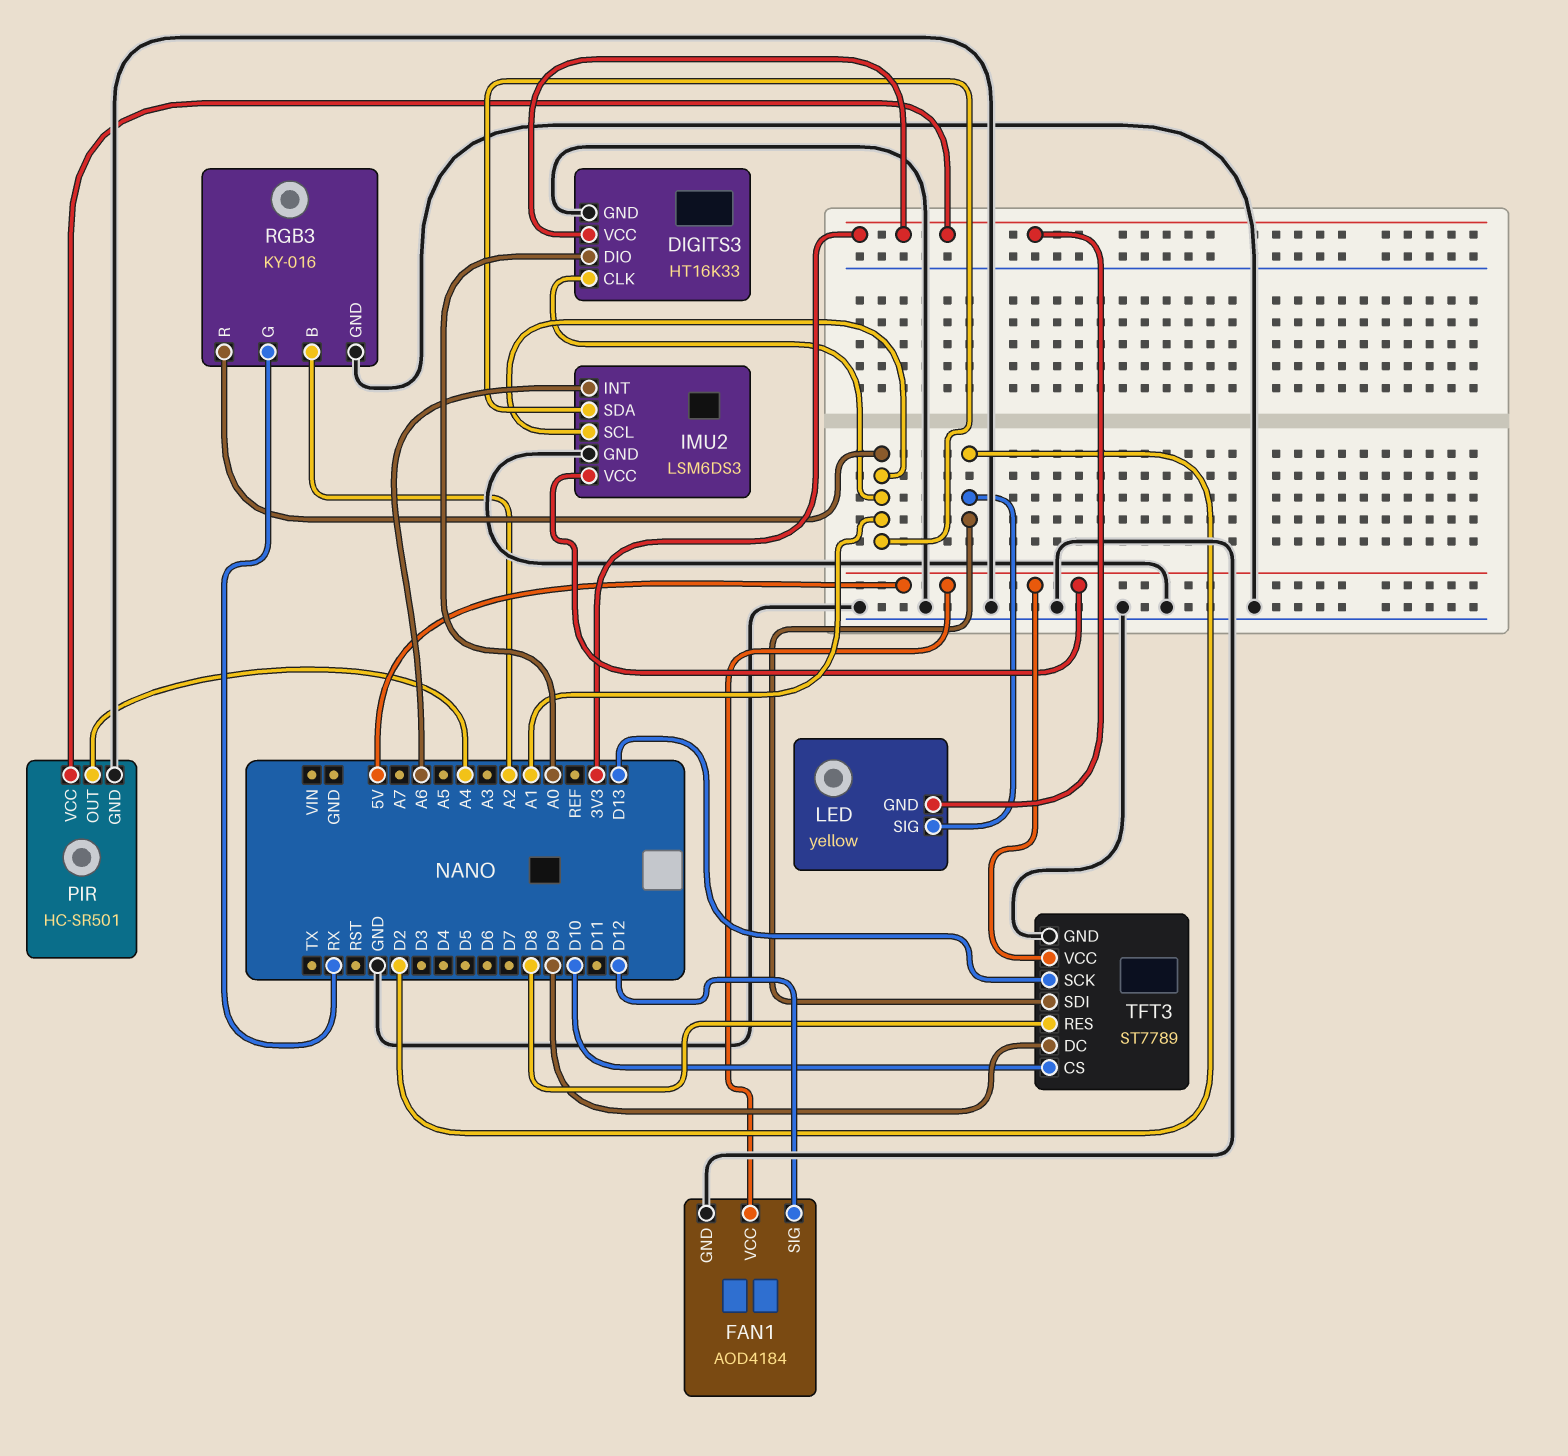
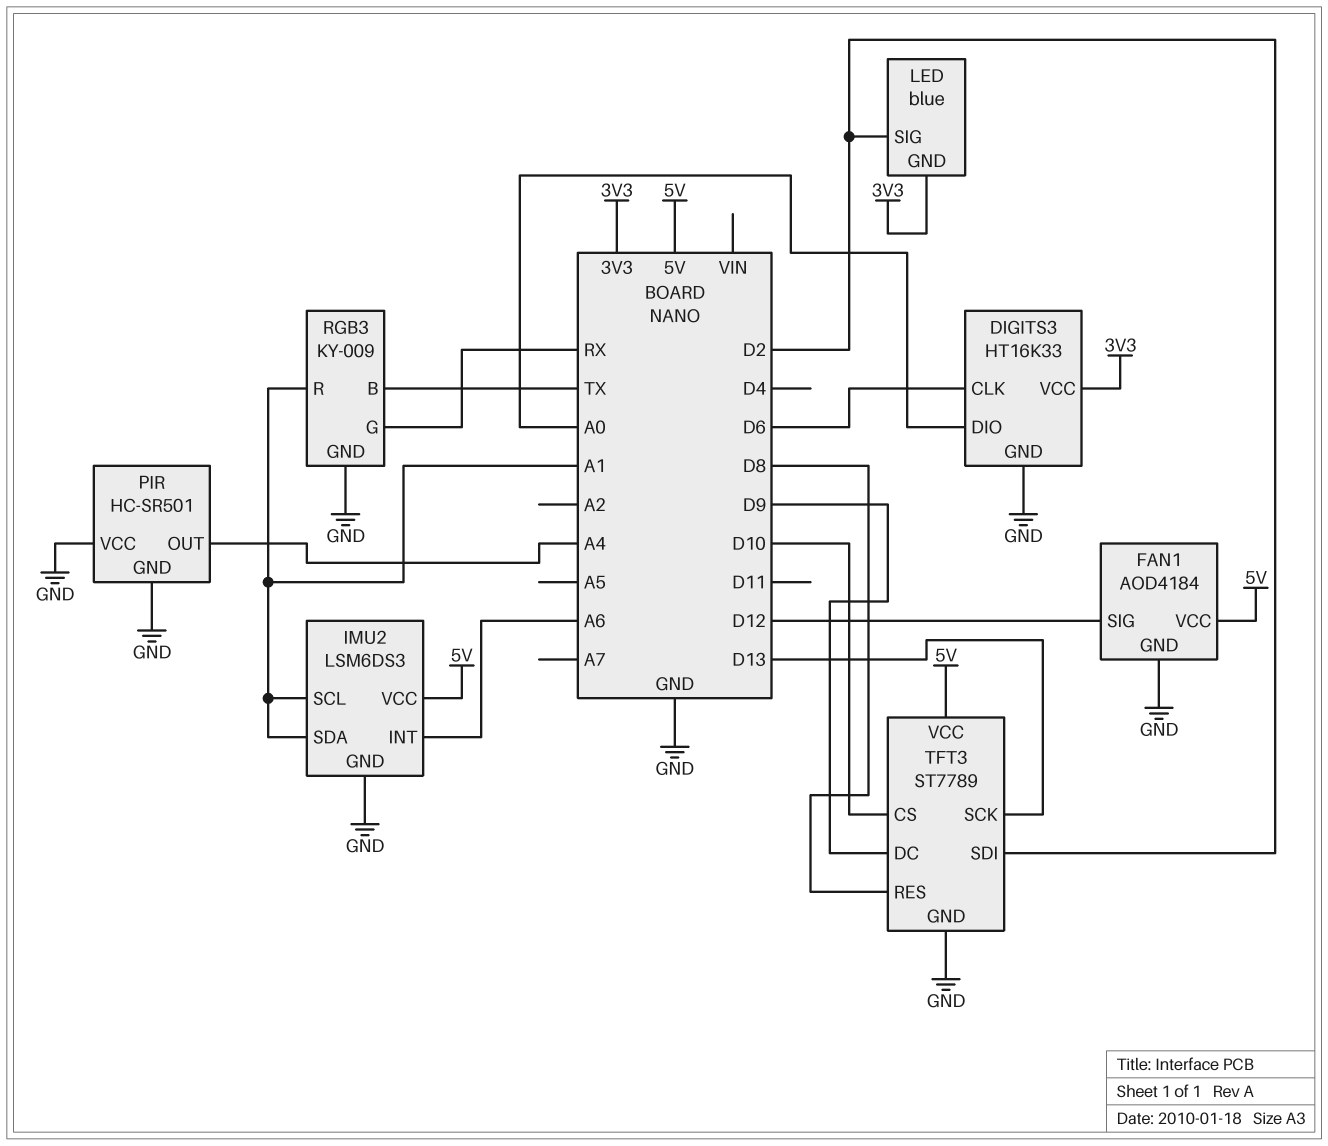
DIGITS3 pin CLK: A1 -> D6
LED: yellow -> blue
PIR pin VCC: 3V3 -> GND
RGB3: KY-016 -> KY-009
RGB3 pin B: A2 -> TX

